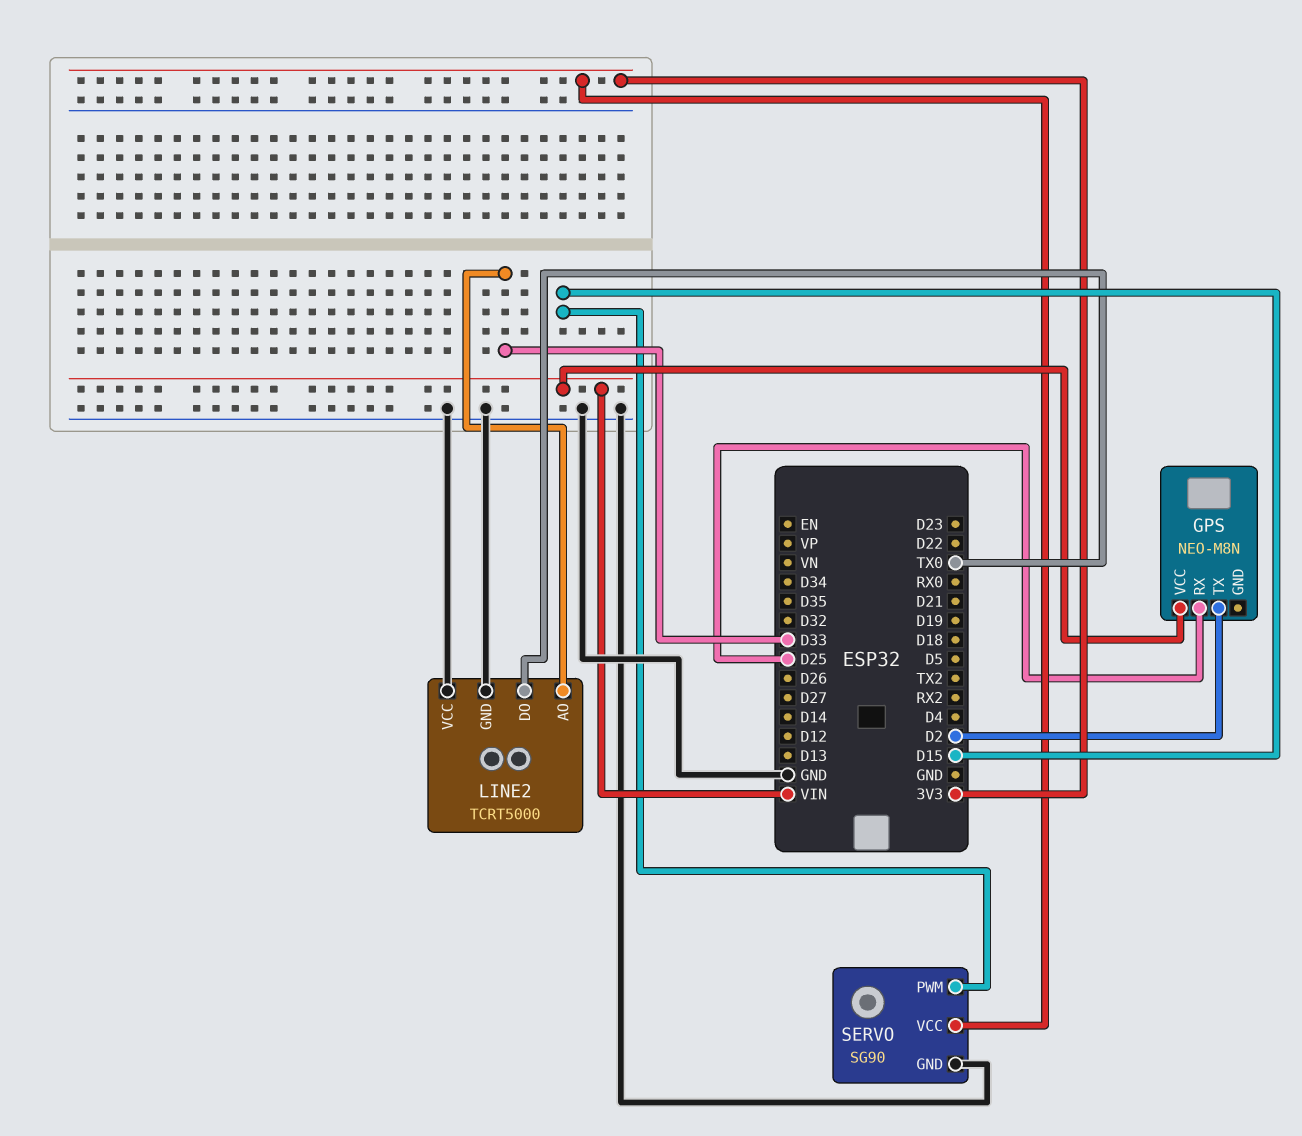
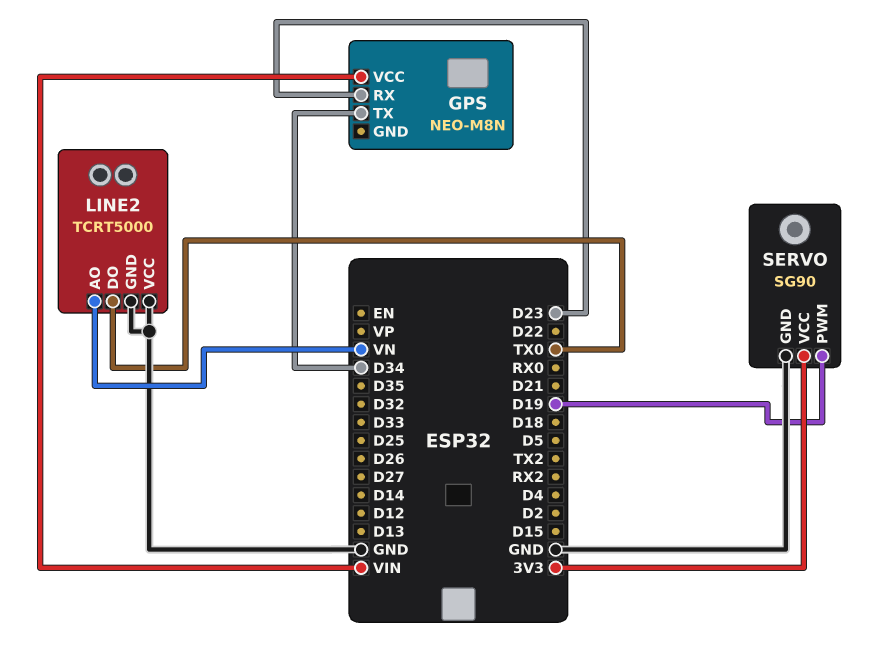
GPS pin RX: D25 -> D23
GPS pin TX: D2 -> D34
LINE2 pin AO: D33 -> VN
SERVO pin PWM: D15 -> D19

